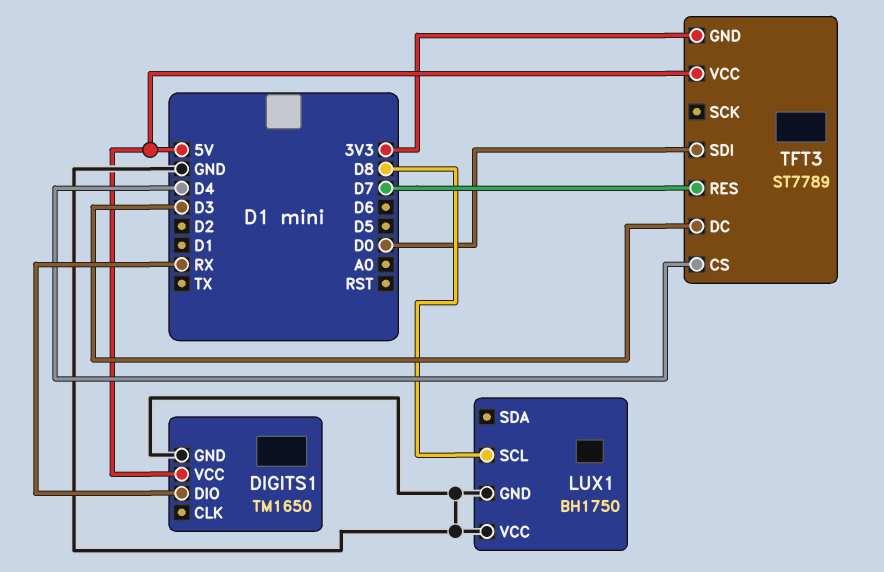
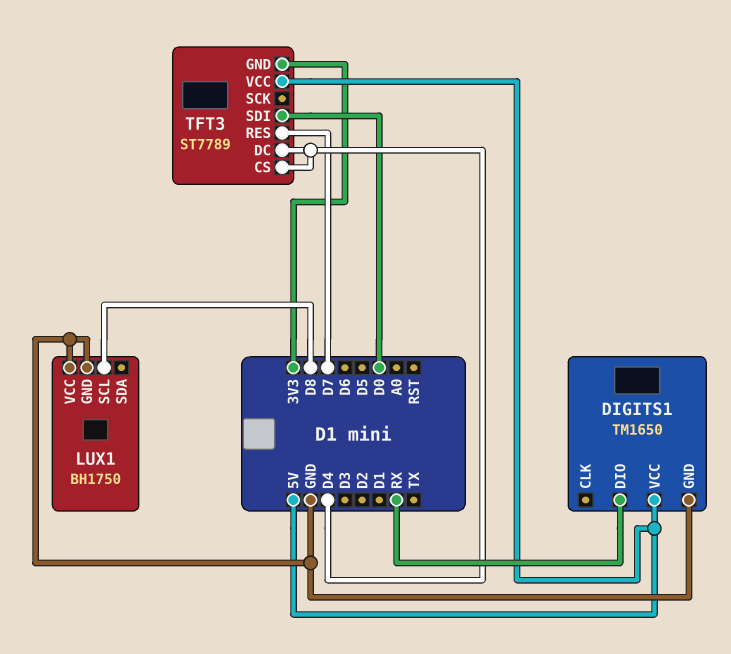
TFT3 pin DC: D3 -> D4

